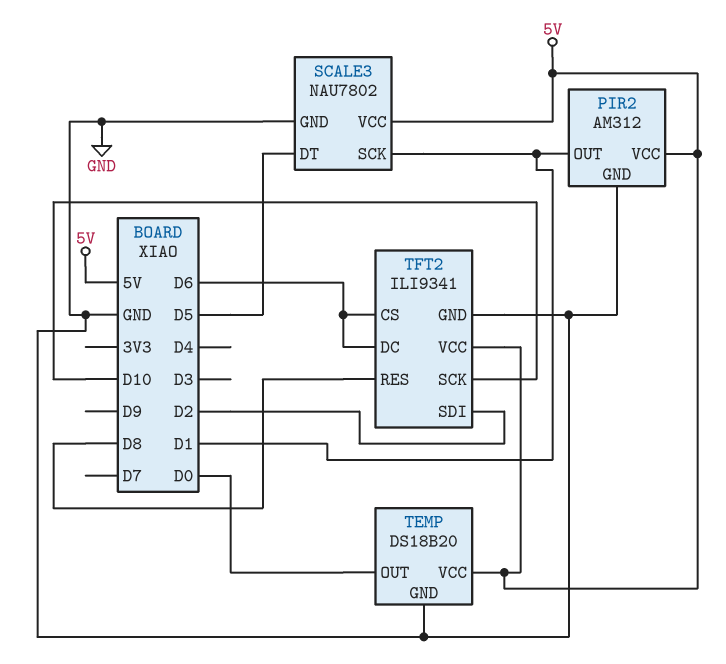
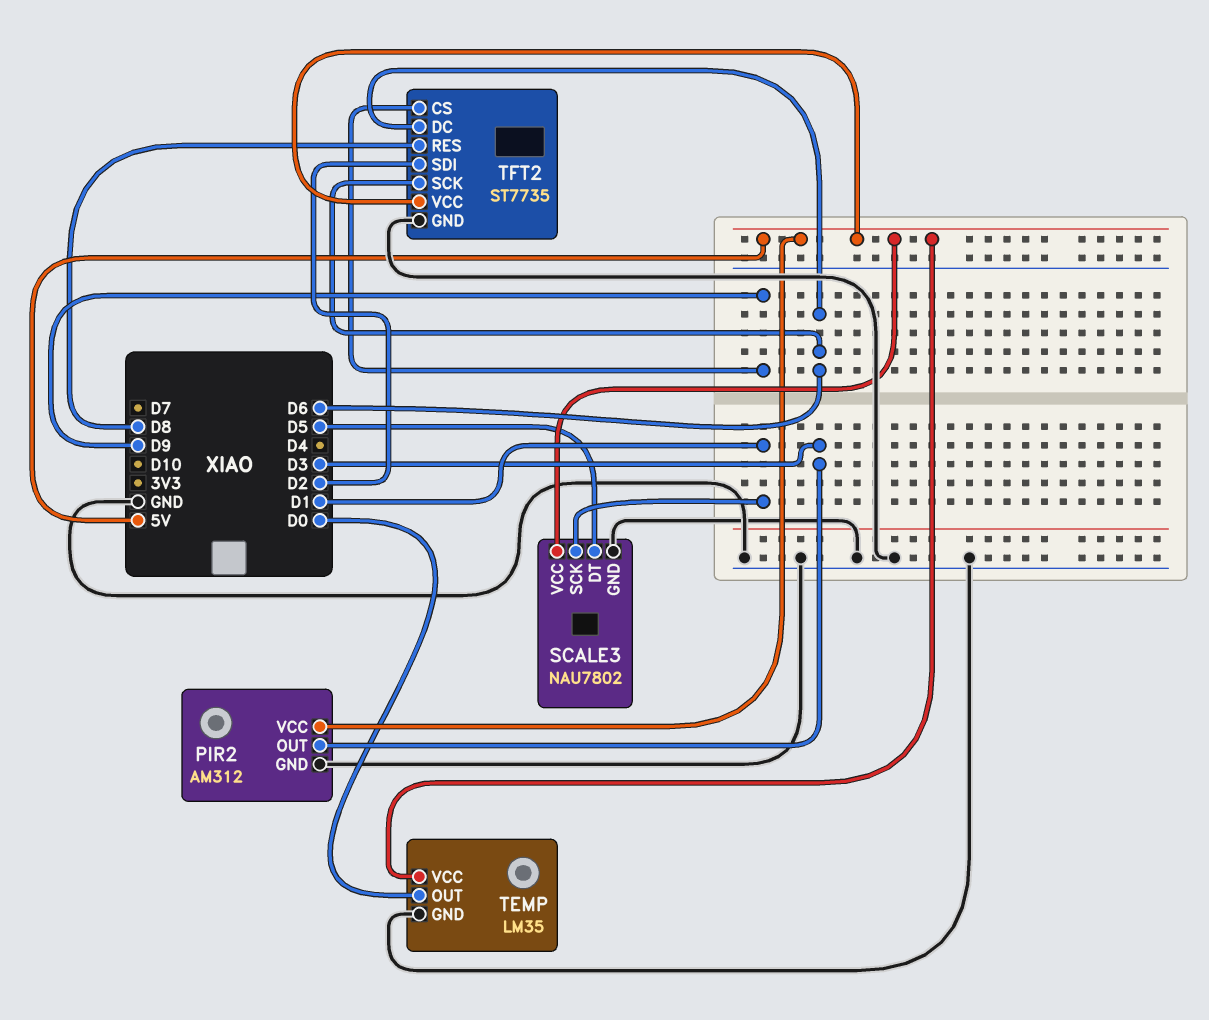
PIR2 pin OUT: D1 -> D3
TEMP: DS18B20 -> LM35
TFT2: ILI9341 -> ST7735
TFT2 pin CS: D6 -> D9
TFT2 pin SCK: D10 -> D6

